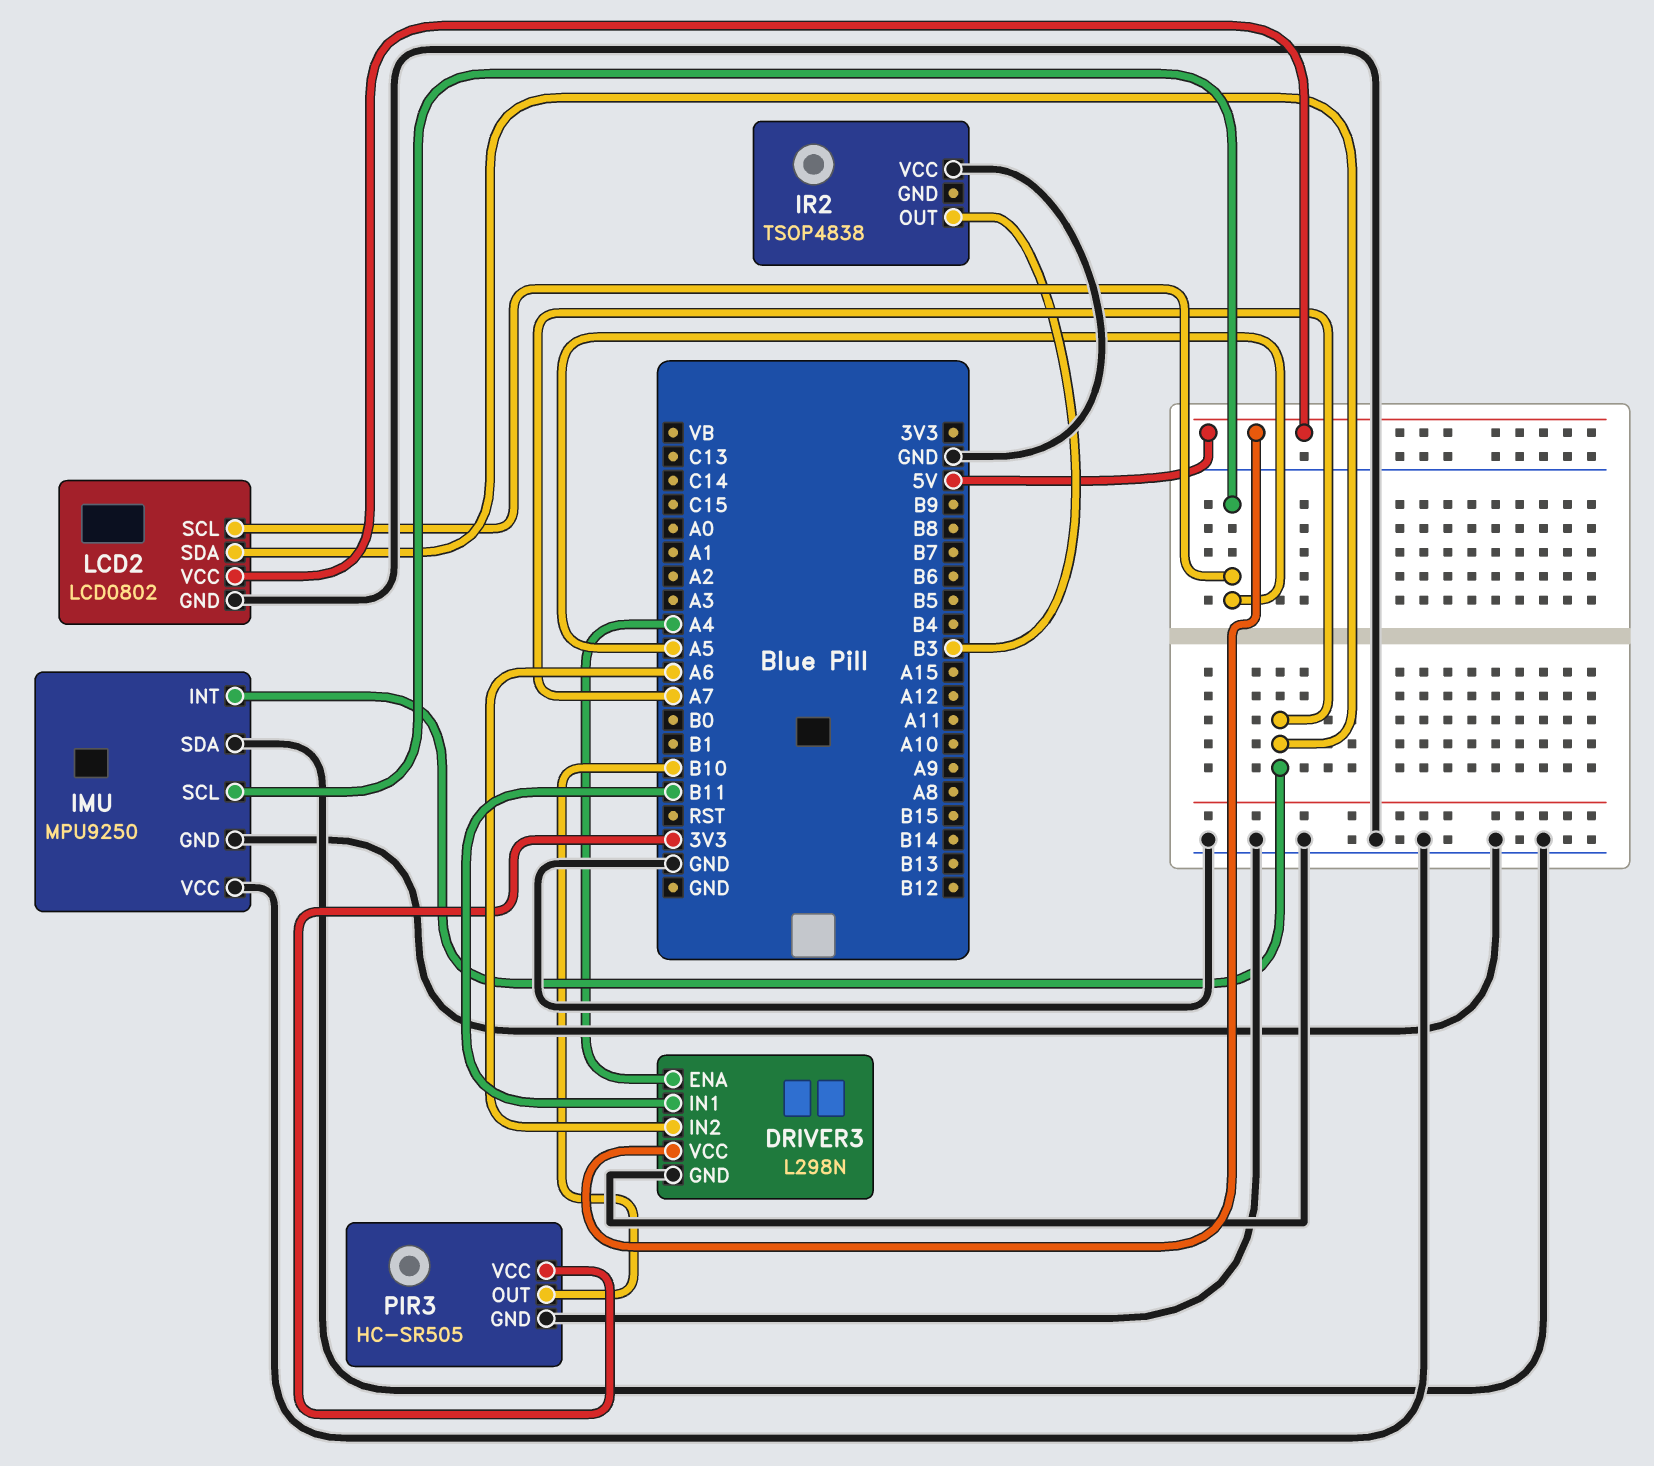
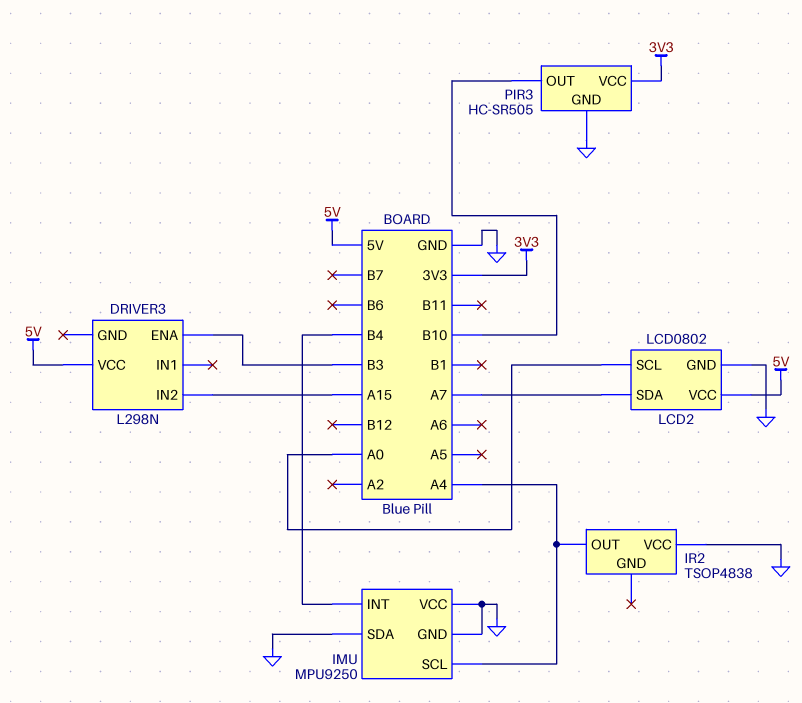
DRIVER3 pin ENA: A4 -> B3
DRIVER3 pin GND: GND -> none
DRIVER3 pin IN1: B11 -> none
DRIVER3 pin IN2: A6 -> A15
IMU pin INT: A7 -> B4
IMU pin SCL: A5 -> A4
IR2 pin OUT: B3 -> A4
LCD2 pin SCL: A5 -> A0

